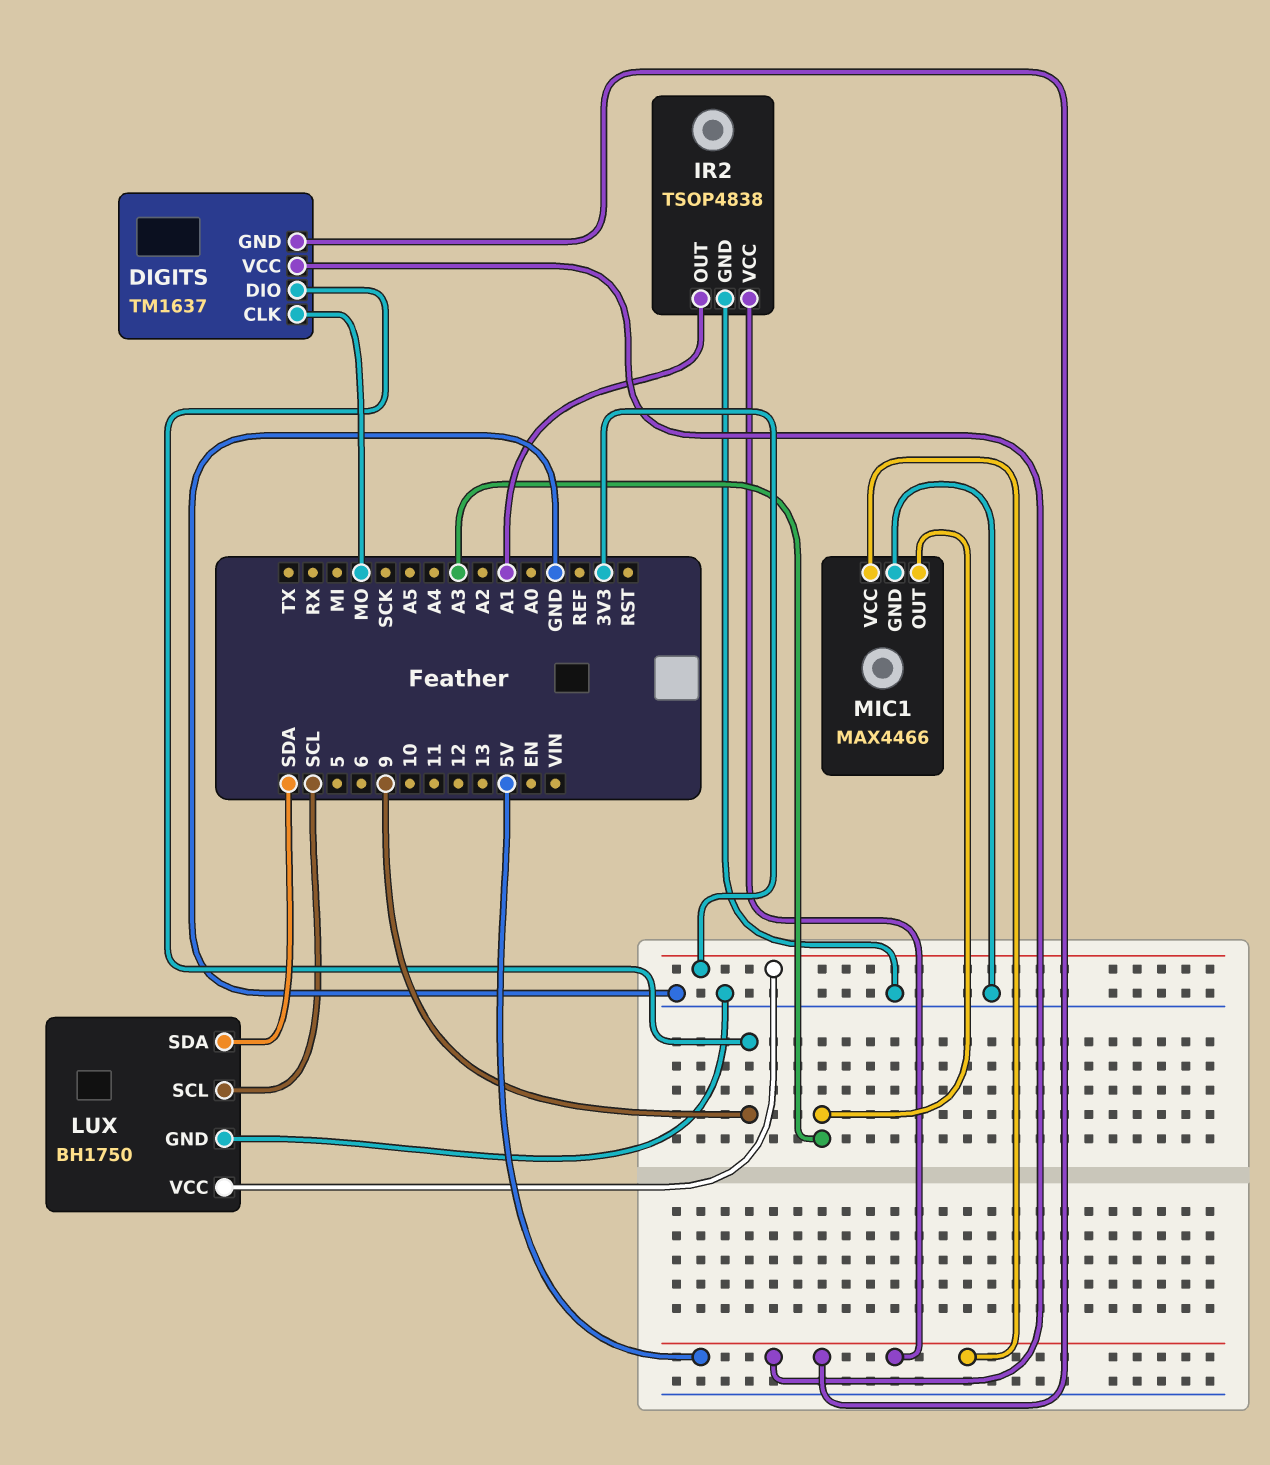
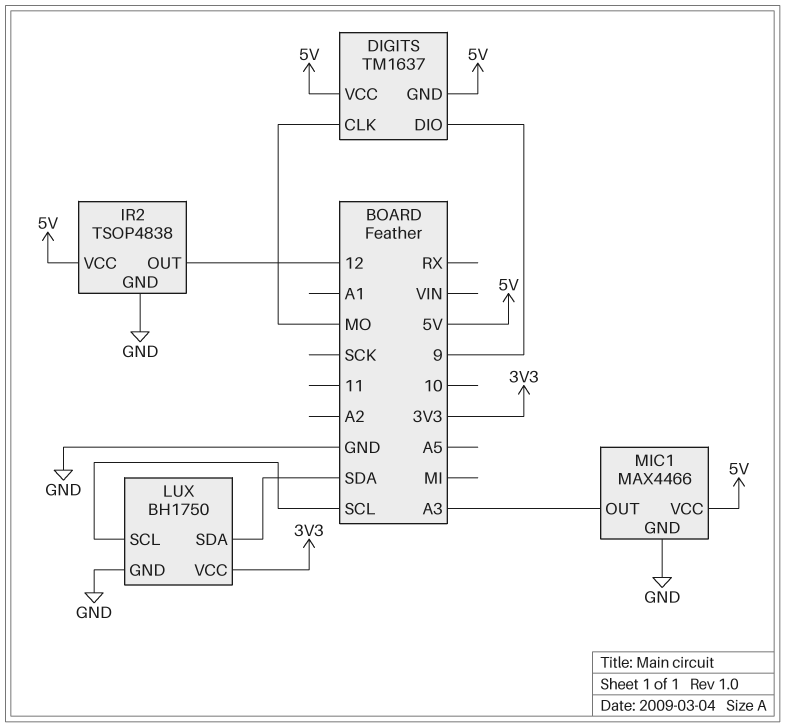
IR2 pin OUT: A1 -> 12

